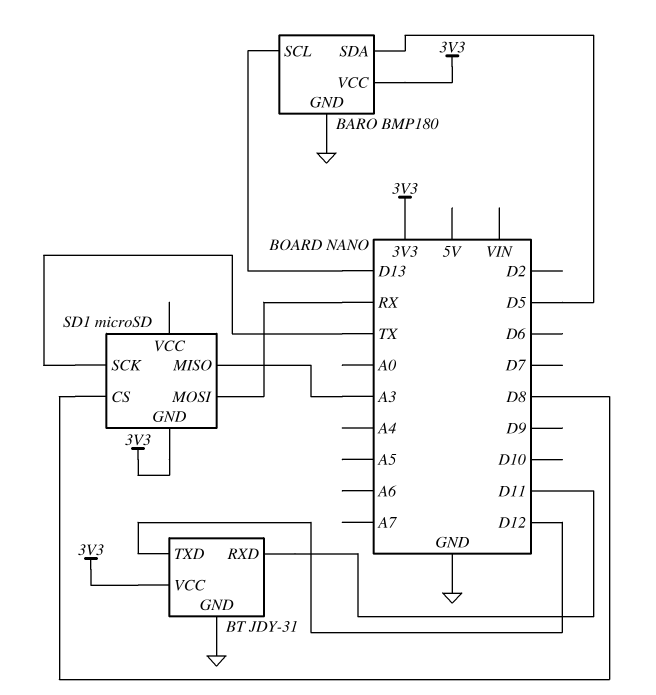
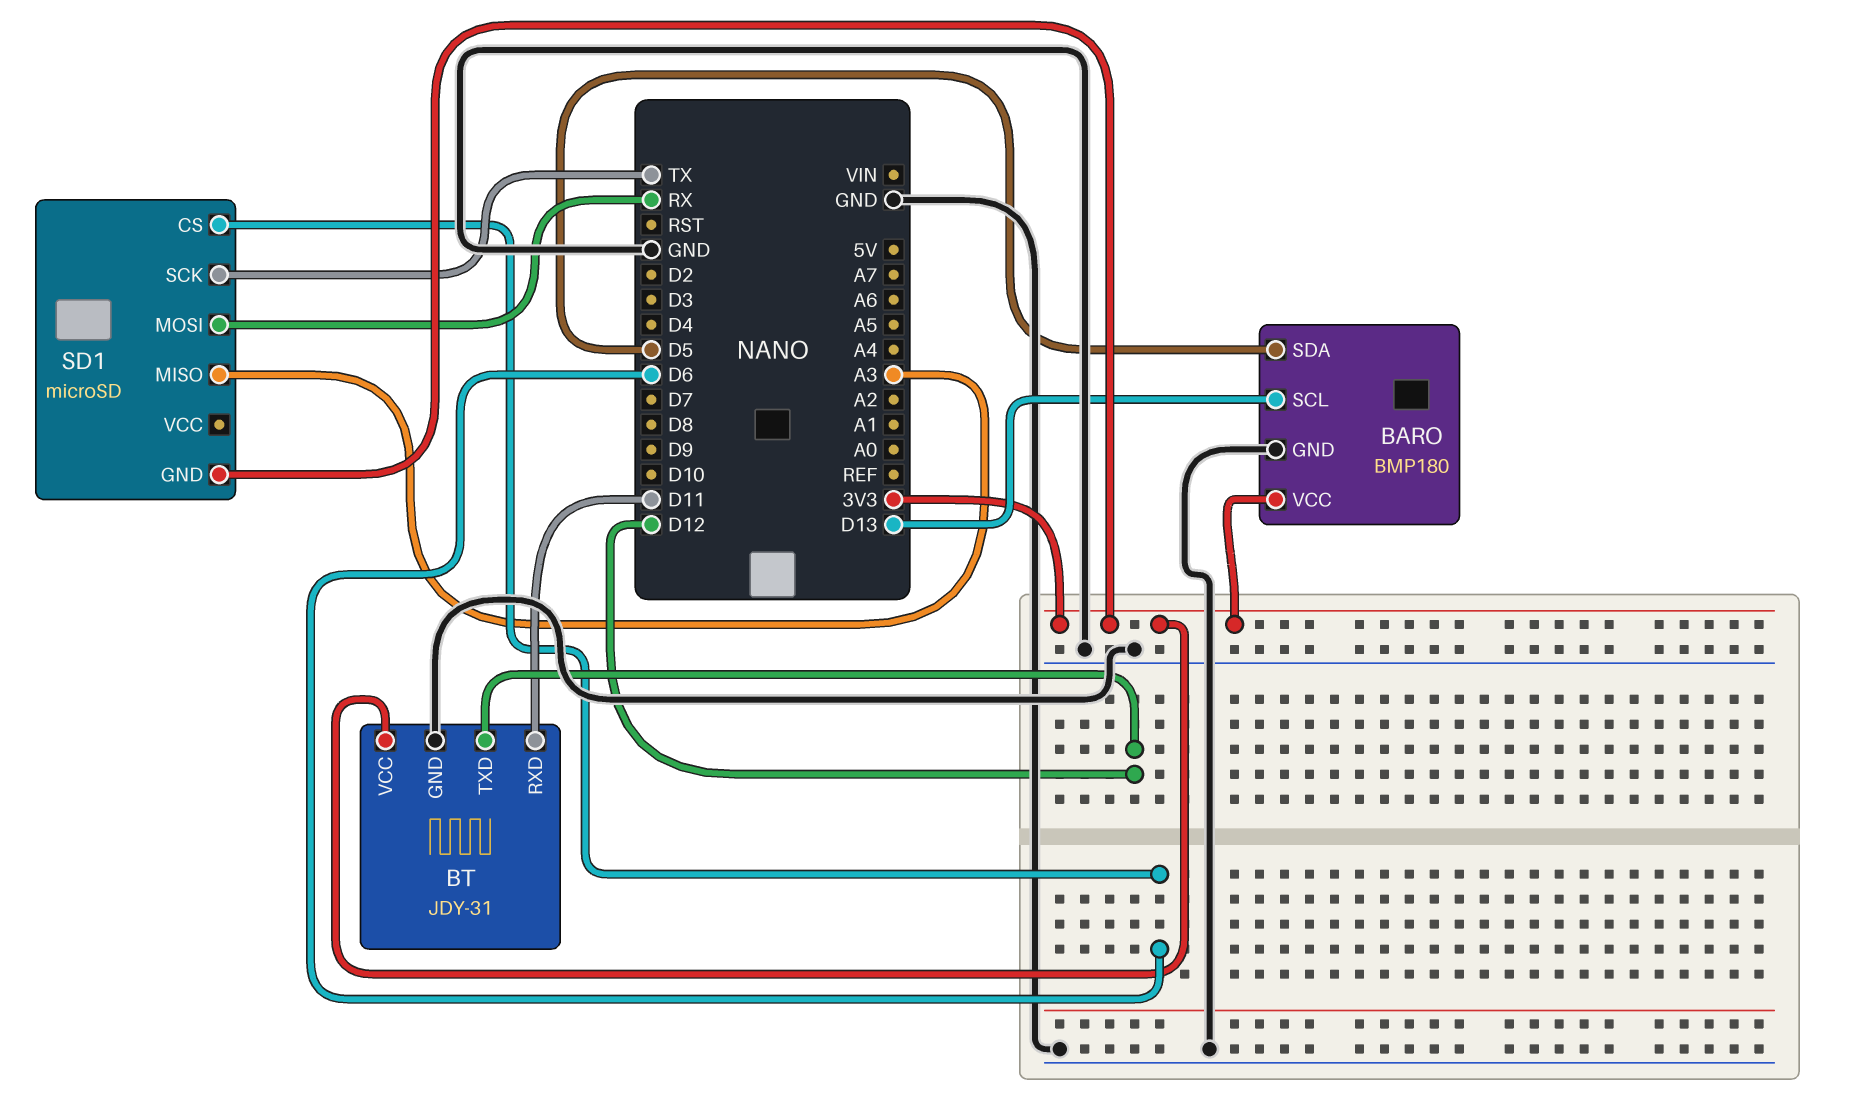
SD1 pin CS: D8 -> D6

